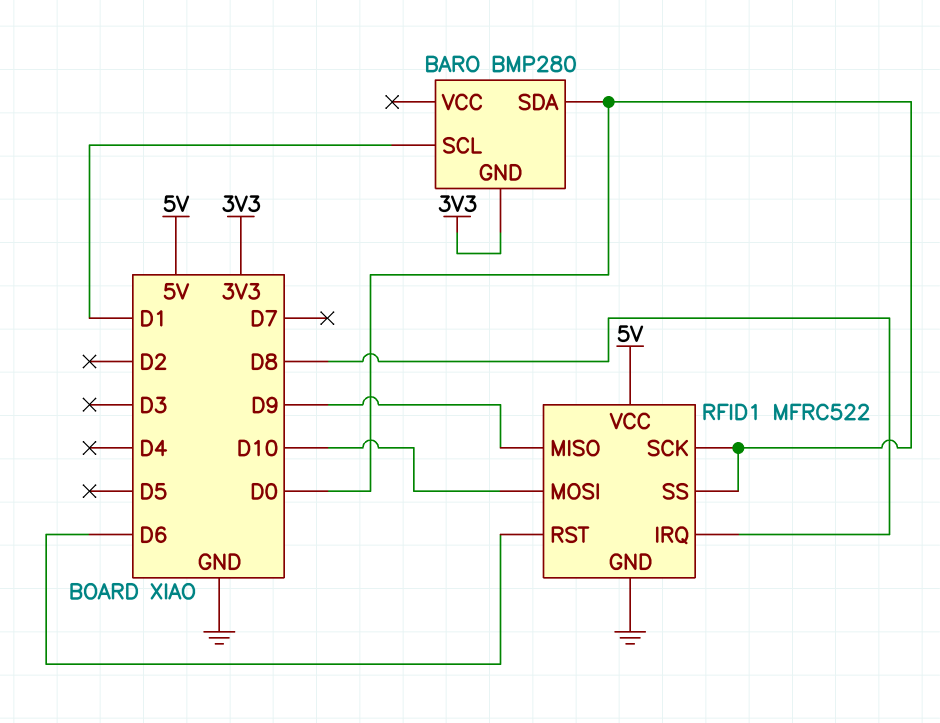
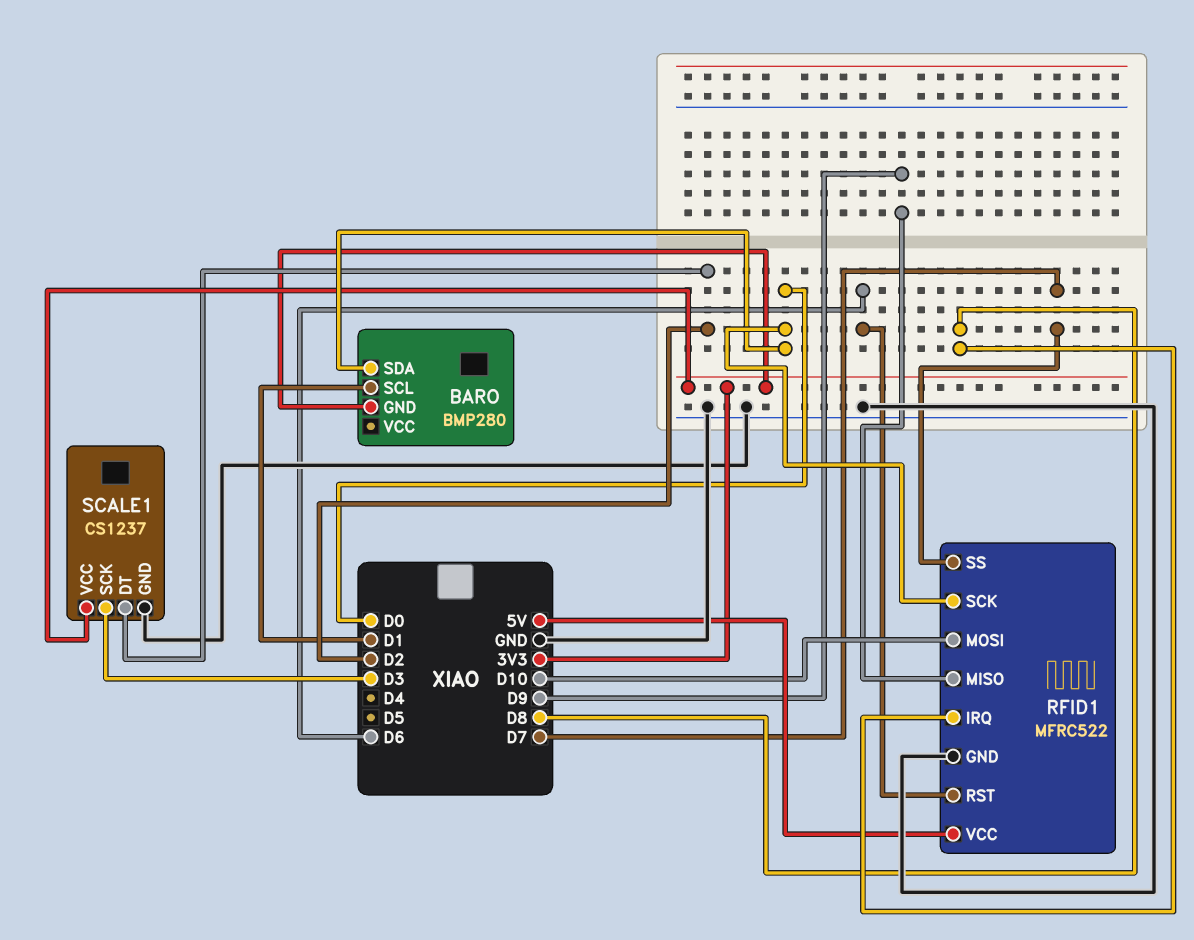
RFID1 pin SS: D0 -> D7
SCALE1: none -> CS1237
SCALE1 pin DT: none -> D2
SCALE1 pin GND: none -> GND
SCALE1 pin SCK: none -> D3
SCALE1 pin VCC: none -> 3V3

